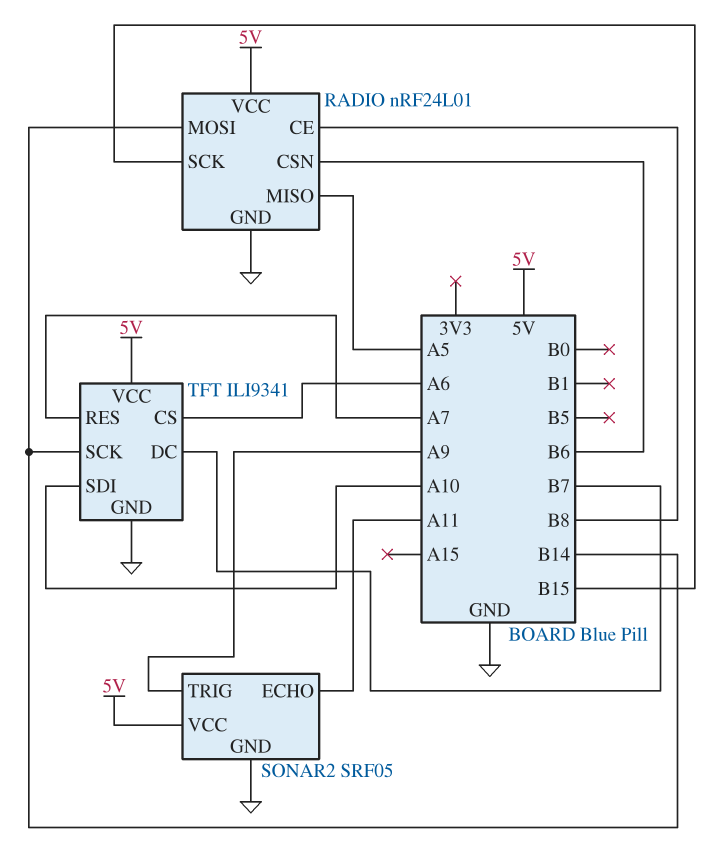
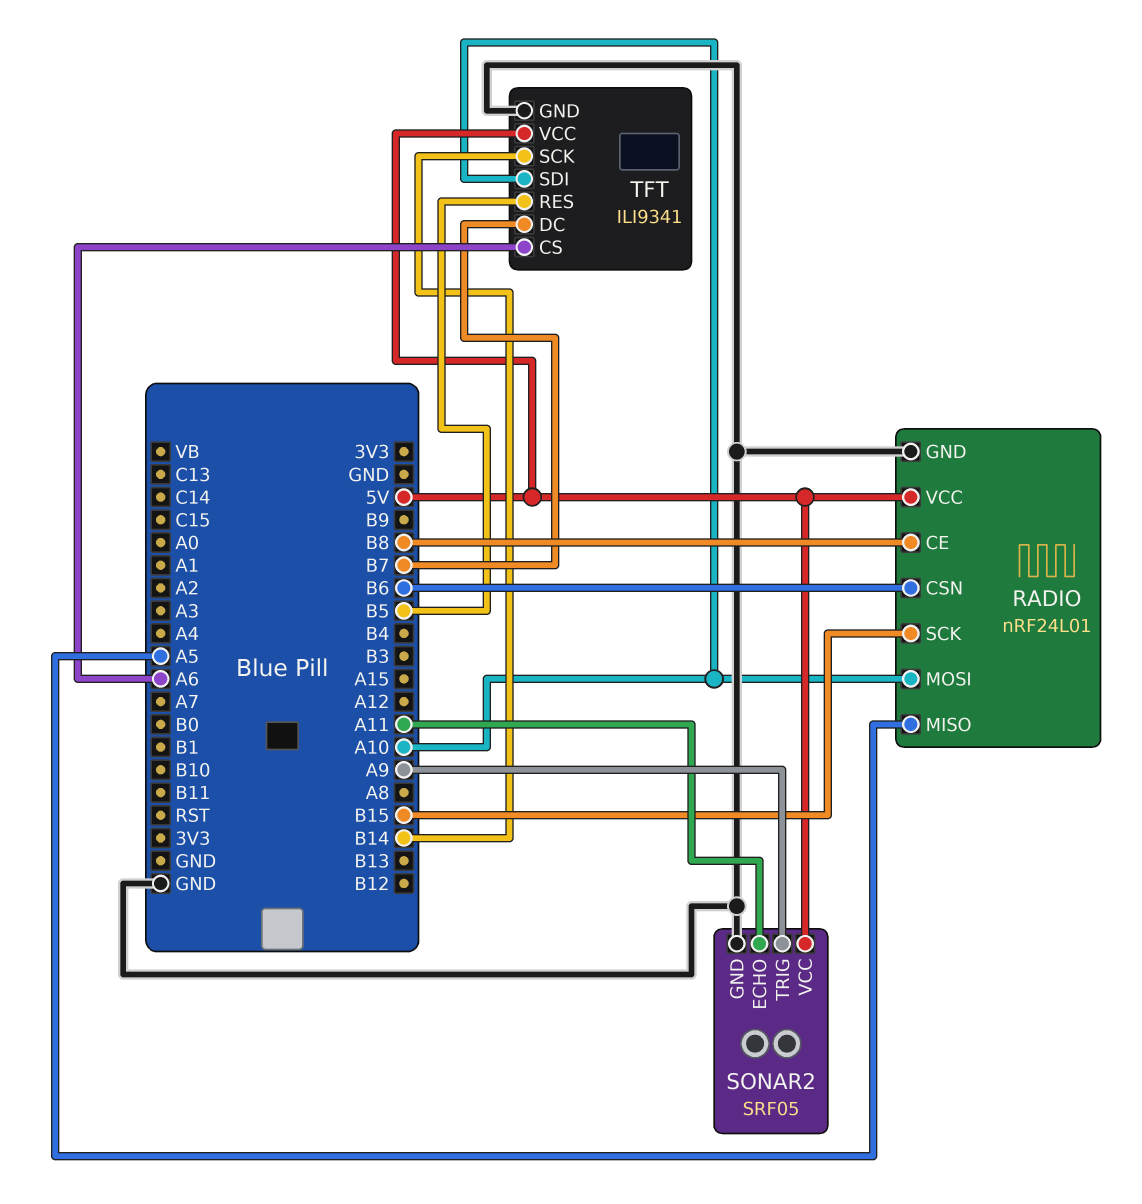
RADIO pin MOSI: B14 -> A10
TFT pin RES: A7 -> B5

